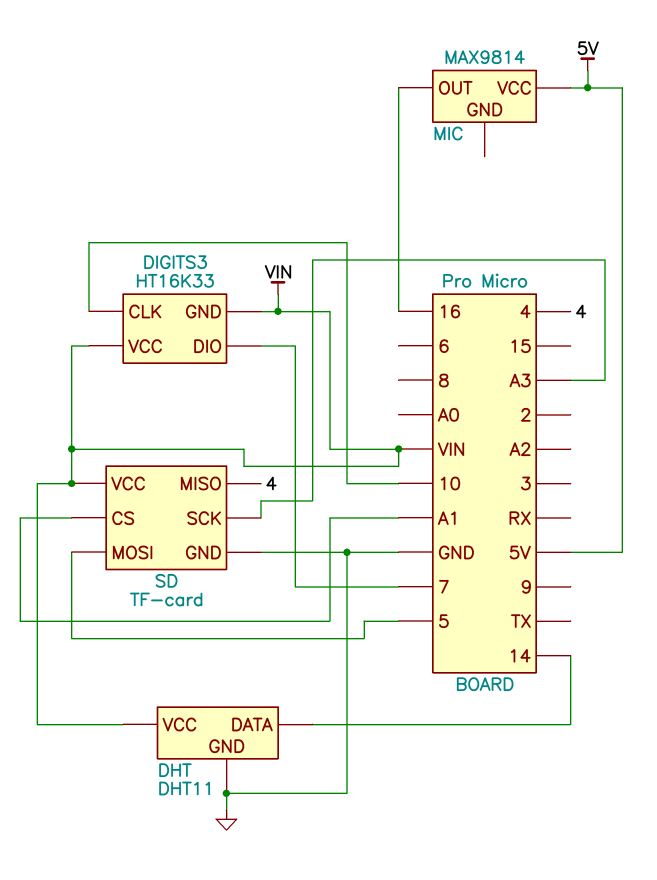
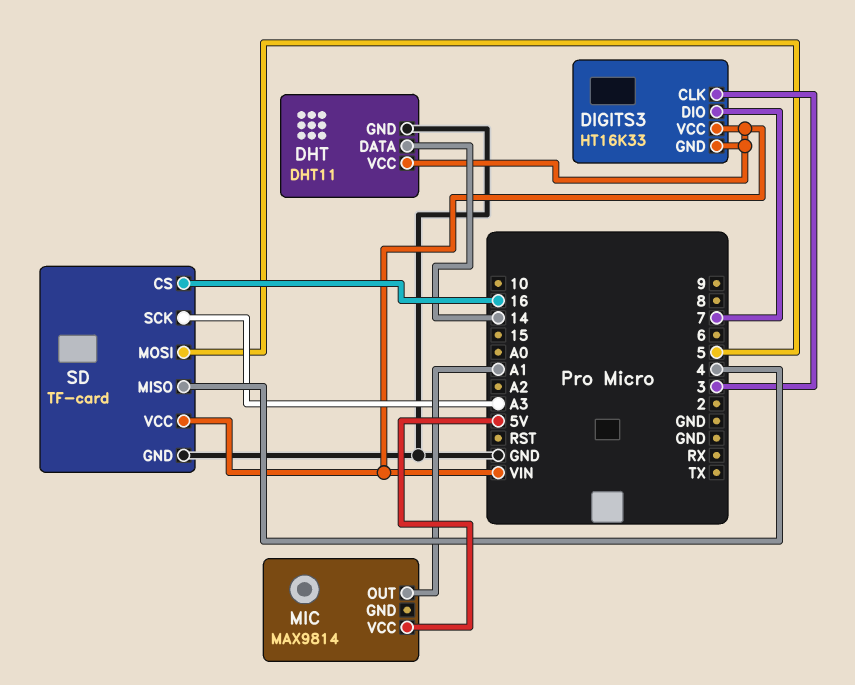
DIGITS3 pin CLK: 10 -> 3
MIC pin OUT: 16 -> A1
SD pin CS: A1 -> 16

